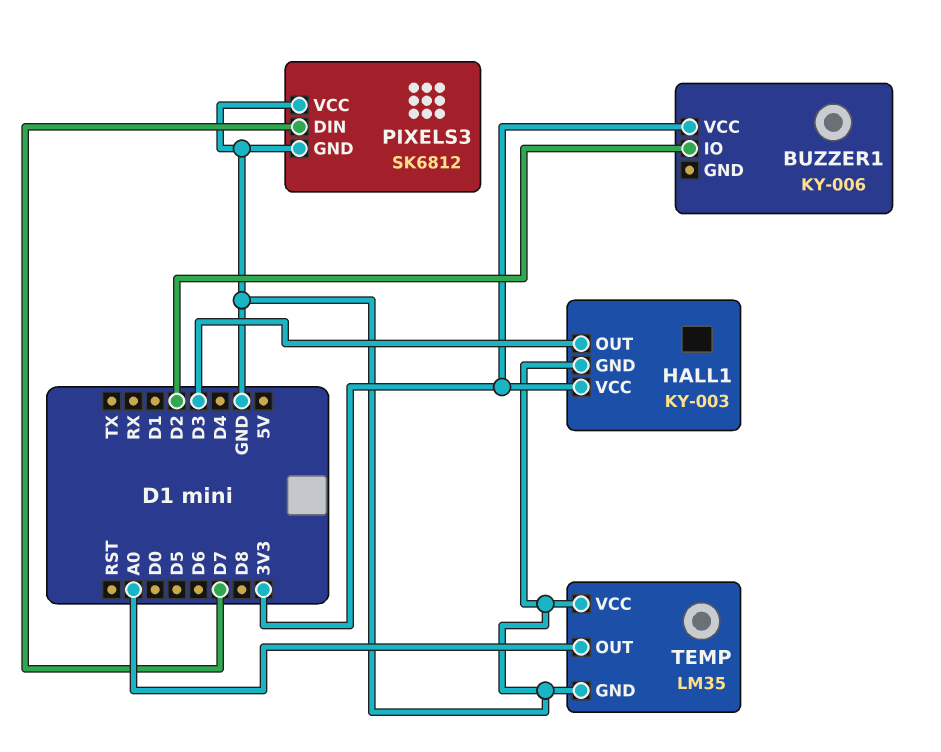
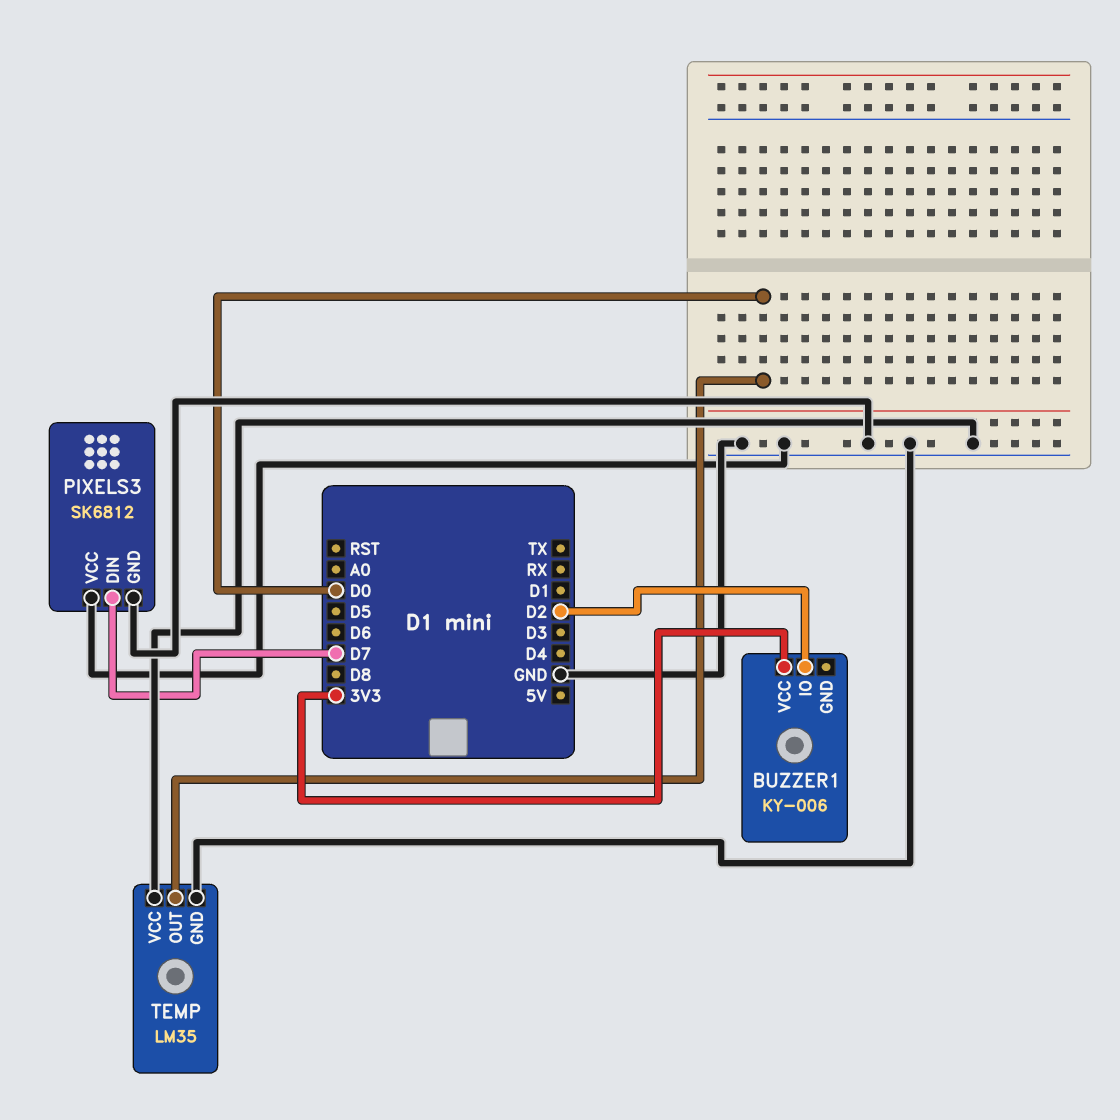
HALL1: KY-003 -> none
HALL1 pin GND: GND -> none
HALL1 pin OUT: D3 -> none
HALL1 pin VCC: 3V3 -> none
TEMP pin OUT: A0 -> D0

